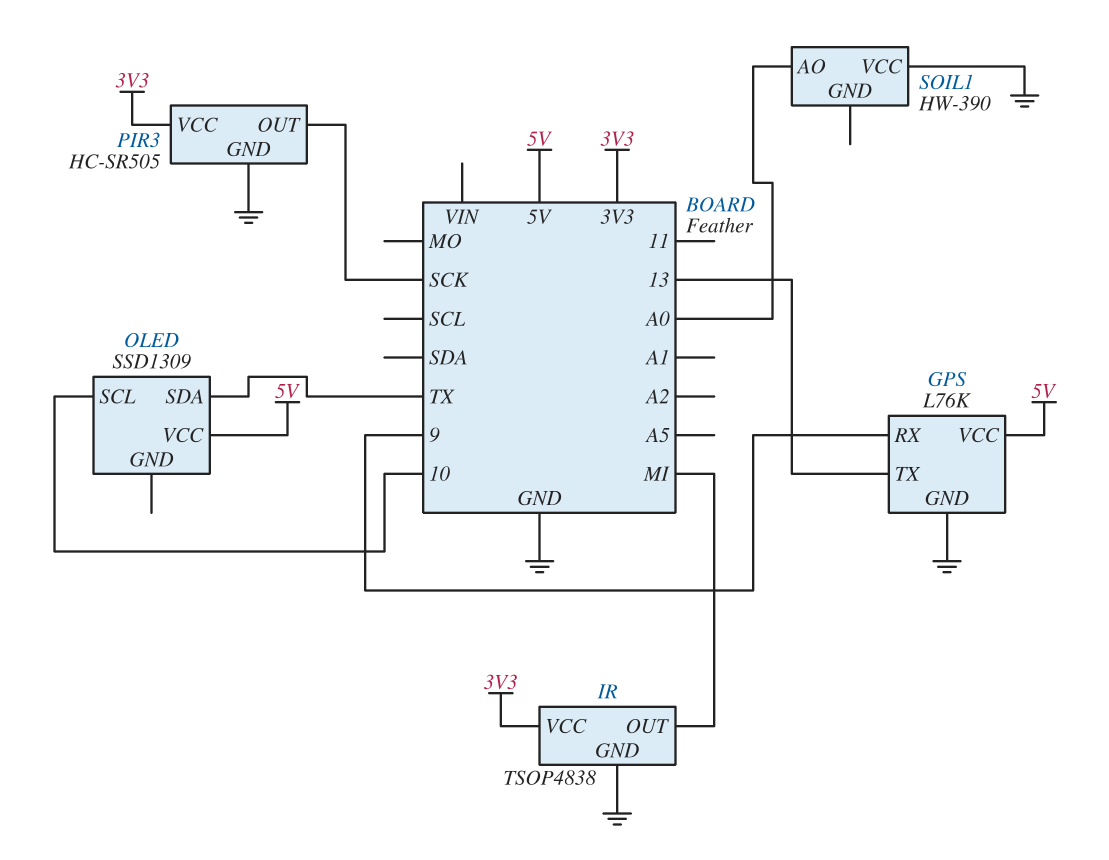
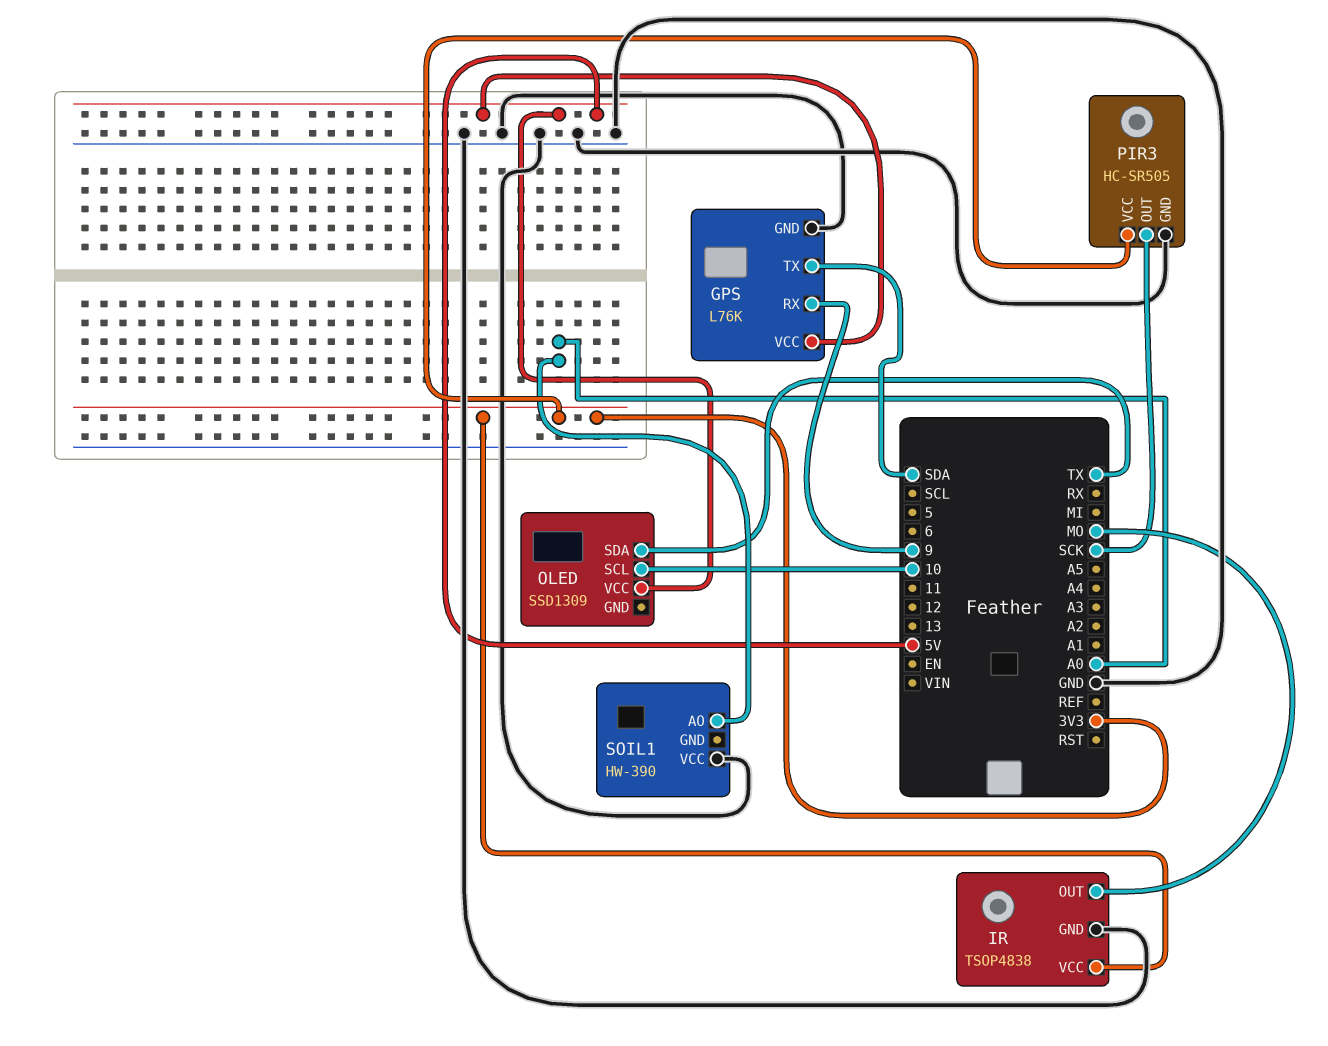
GPS pin TX: 13 -> SDA
IR pin OUT: MI -> MO

